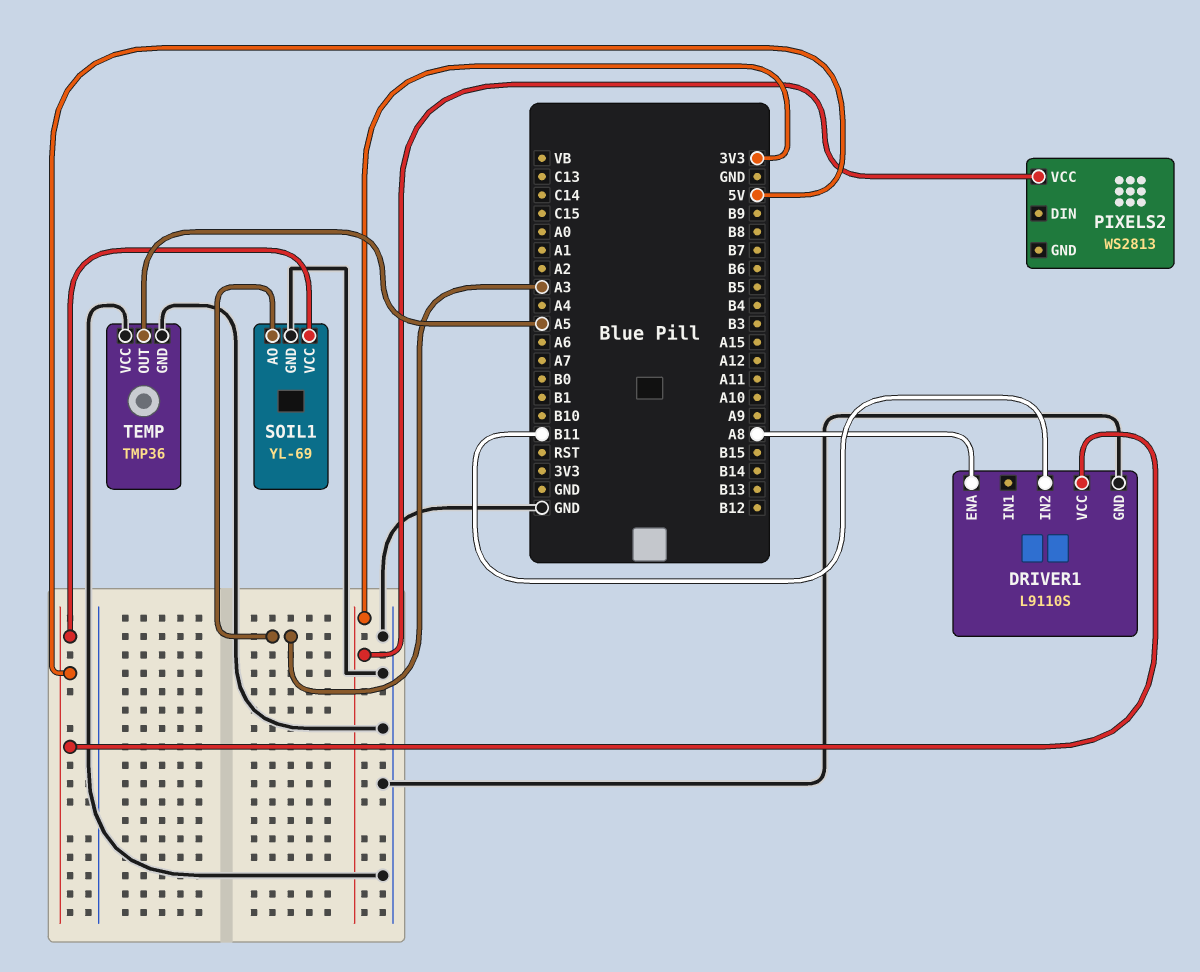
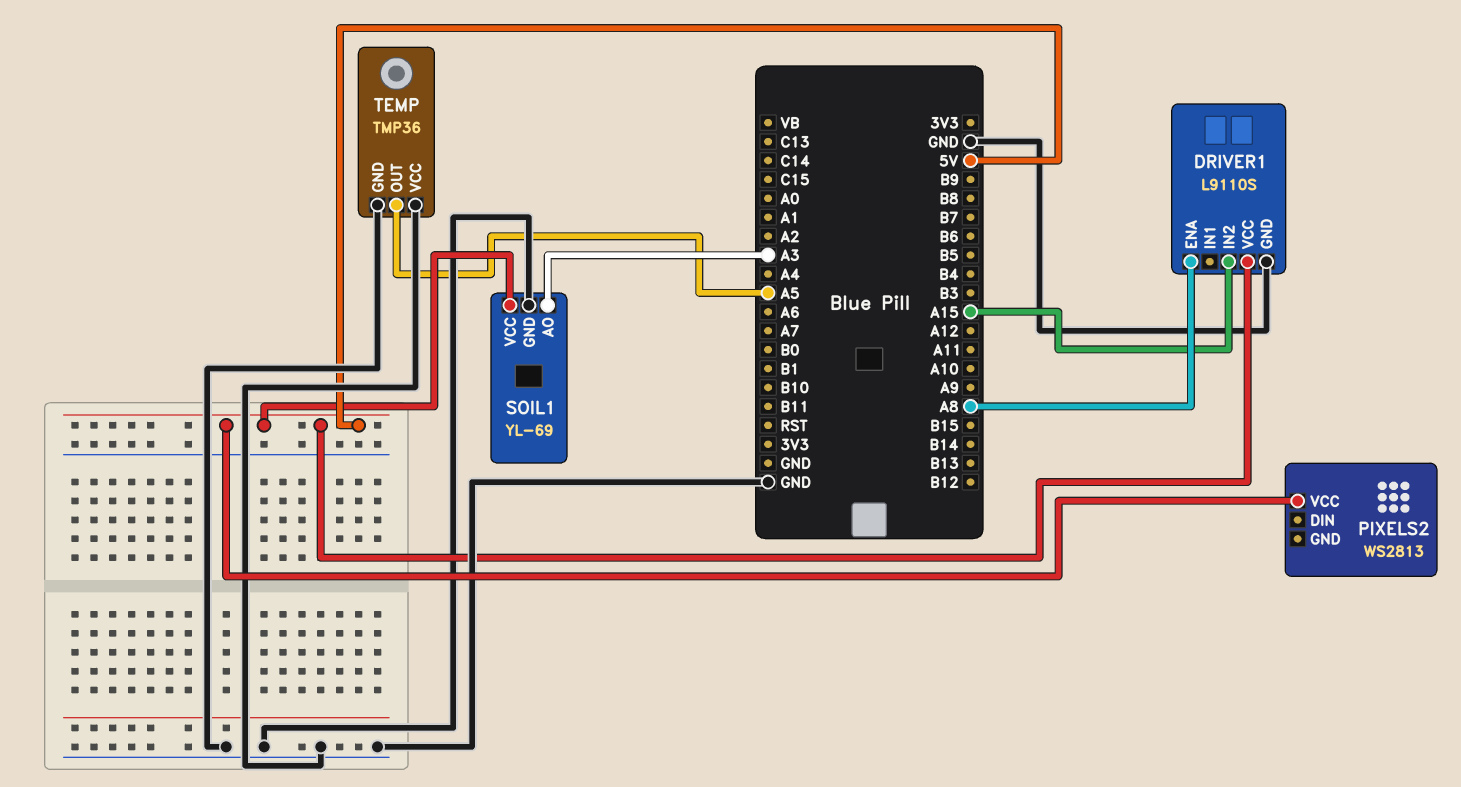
DRIVER1 pin IN2: B11 -> A15
PIXELS2 pin VCC: 3V3 -> 5V

